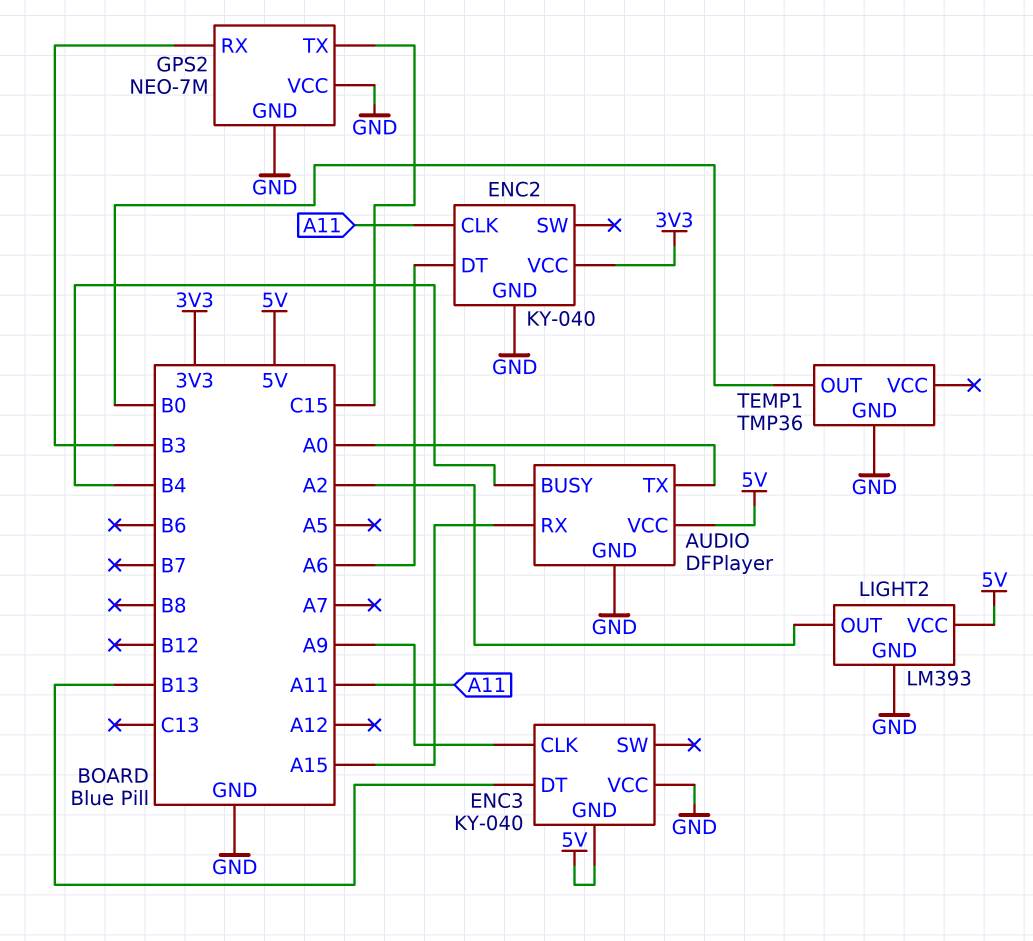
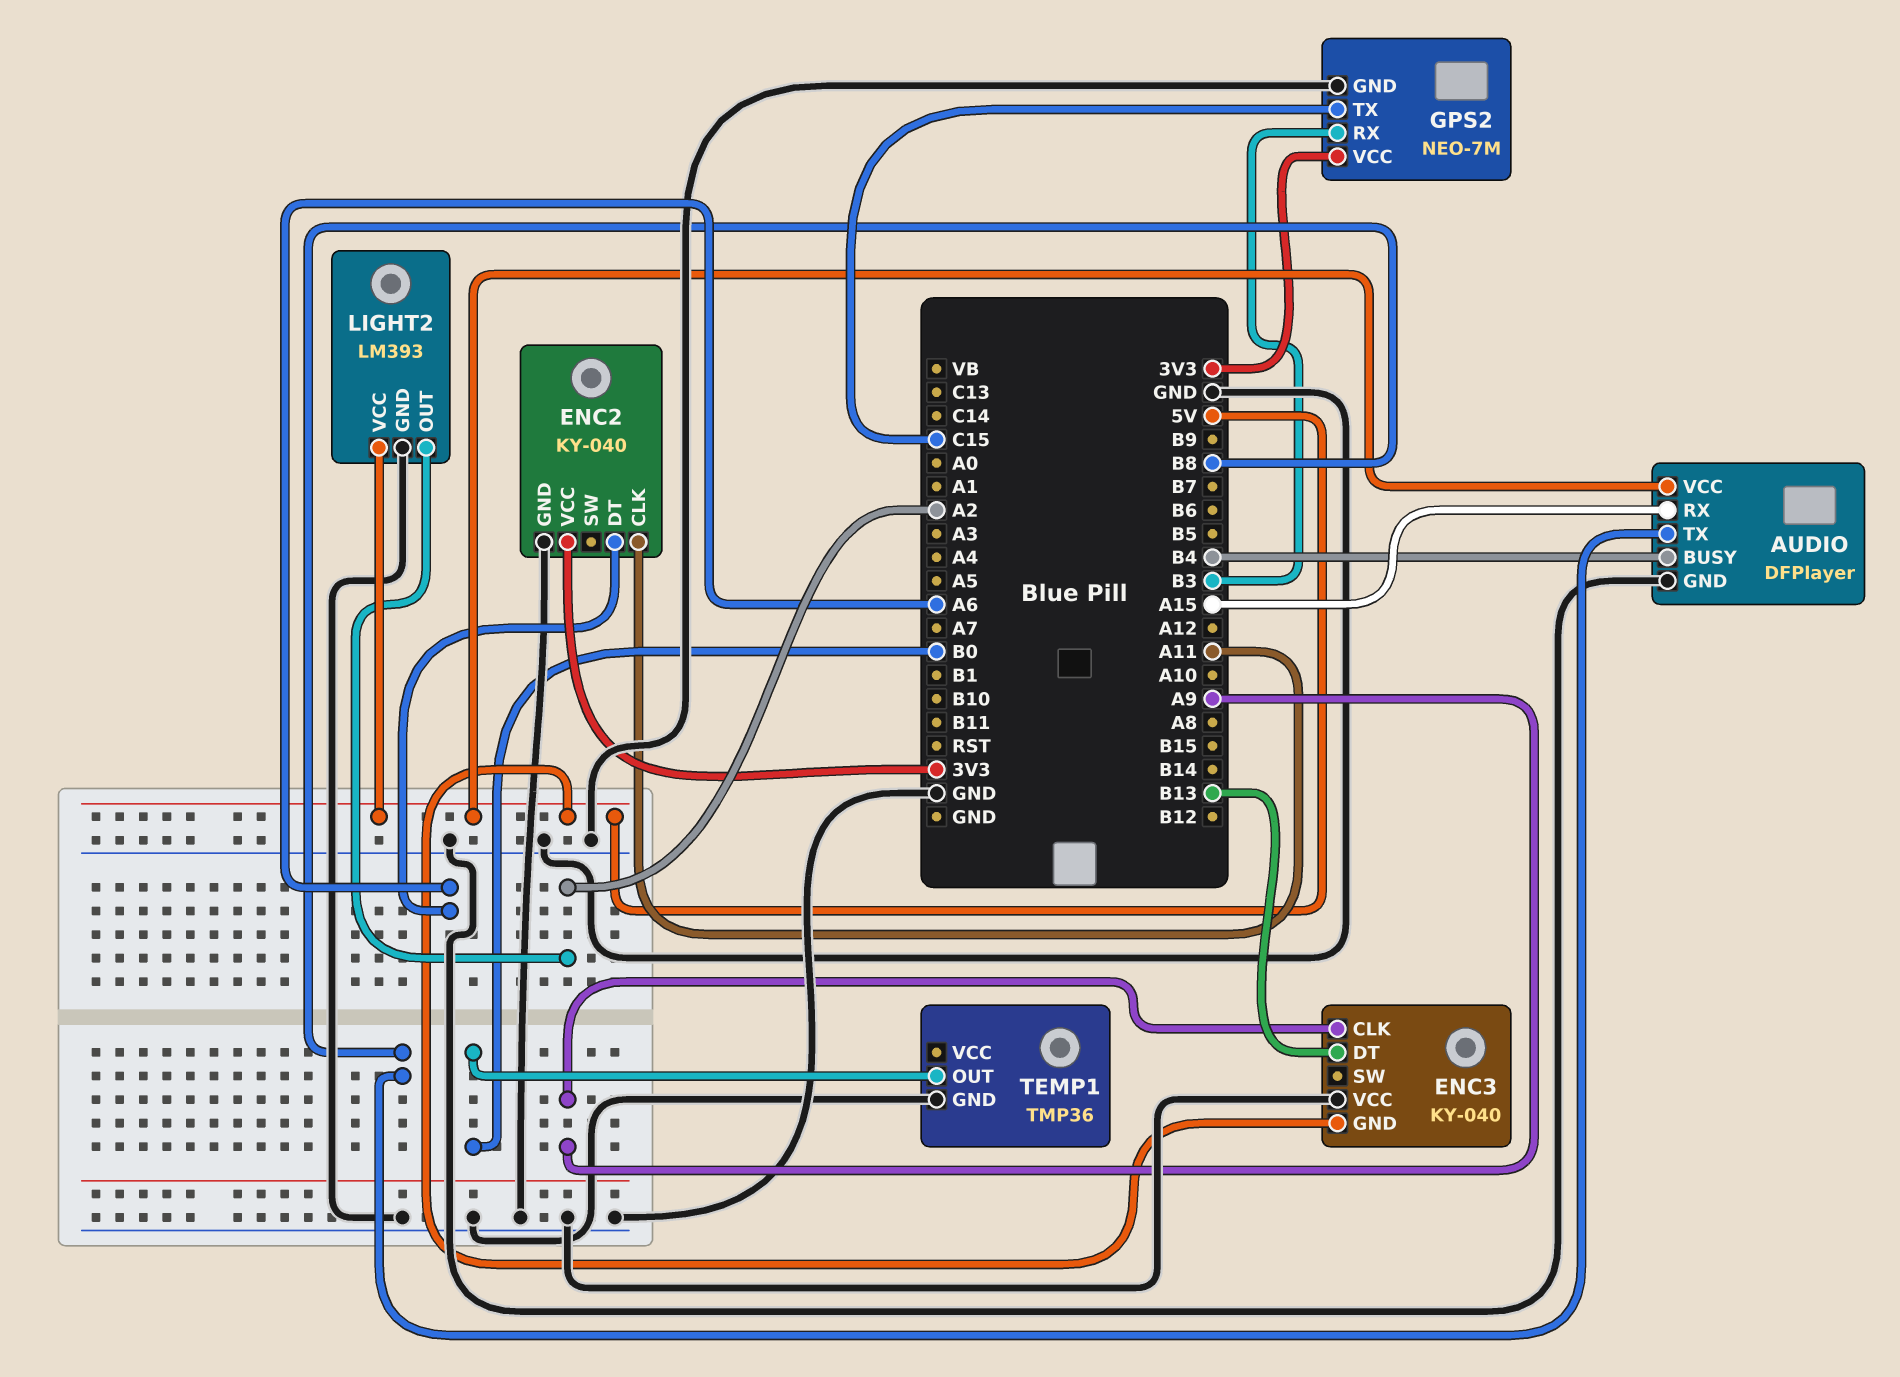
AUDIO pin TX: A0 -> B8
GPS2 pin VCC: GND -> 3V3

